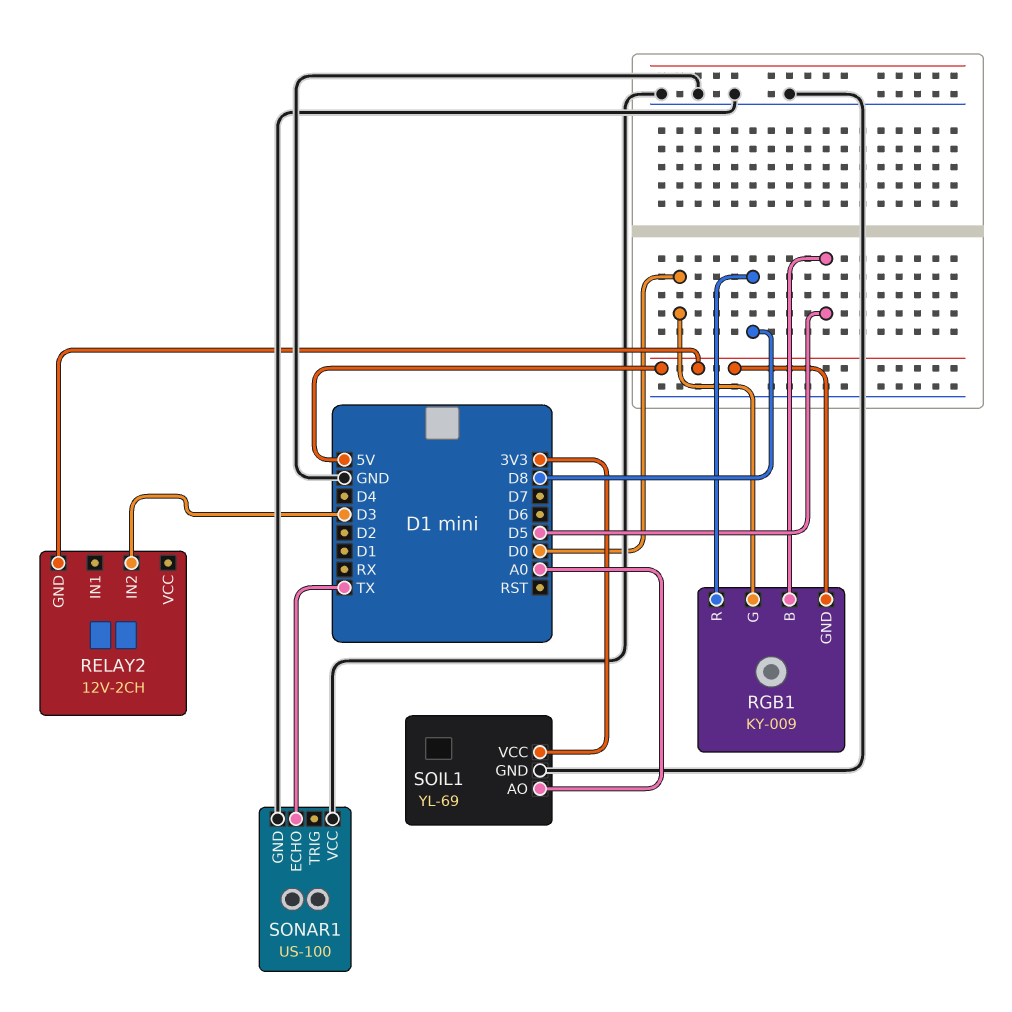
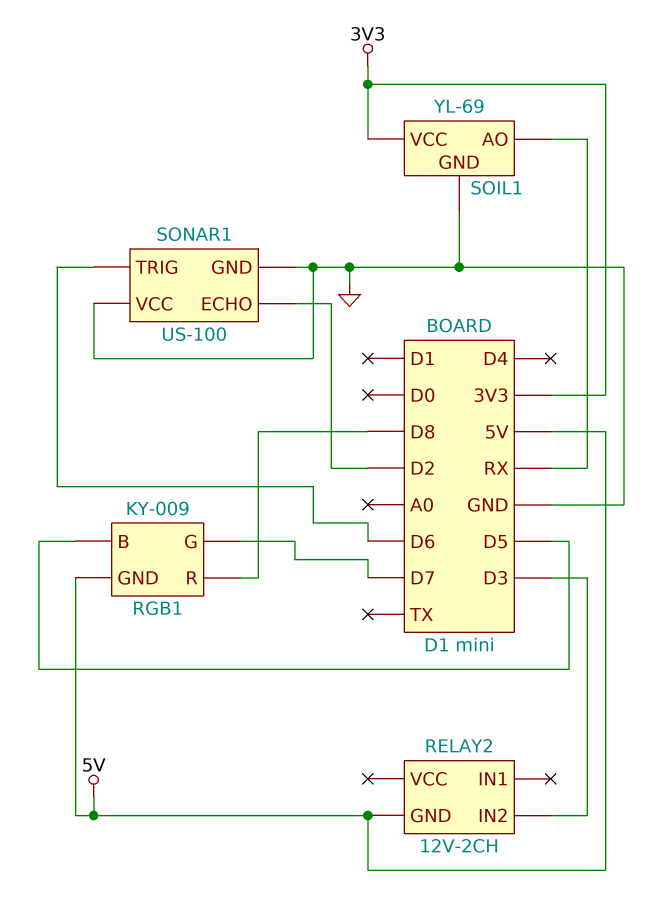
RGB1 pin G: D0 -> D7
SOIL1 pin AO: A0 -> RX
SONAR1 pin ECHO: TX -> D2
SONAR1 pin TRIG: none -> D6

